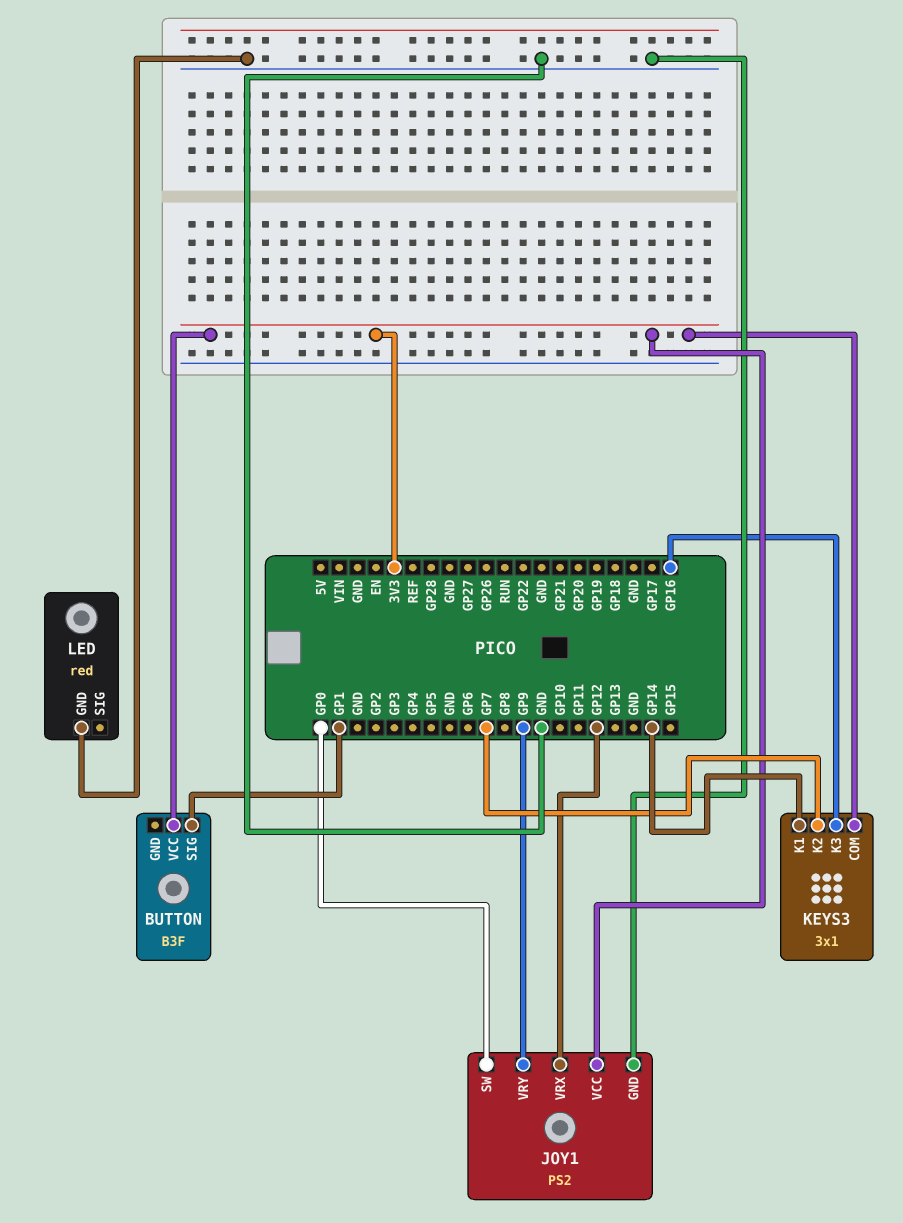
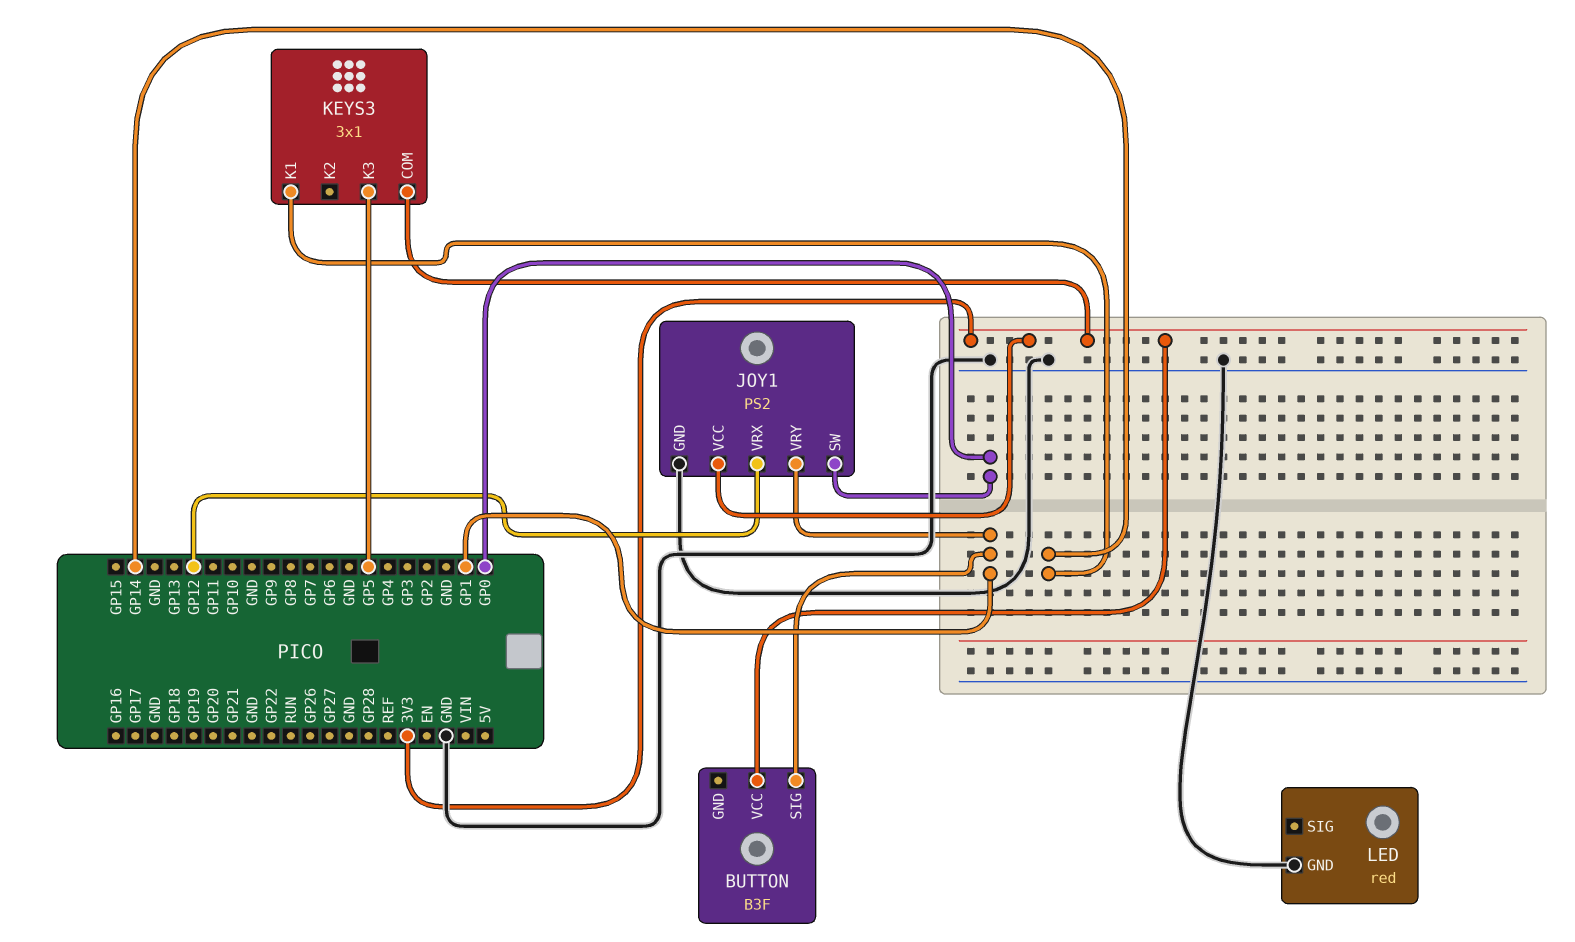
JOY1 pin VRY: GP9 -> GP1
KEYS3 pin K2: GP7 -> none
KEYS3 pin K3: GP16 -> GP5

